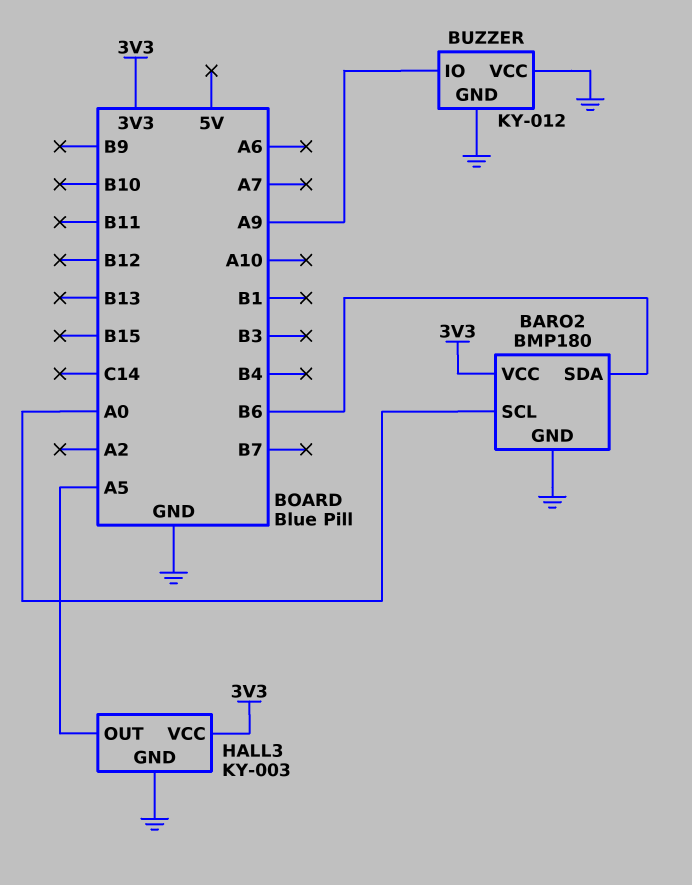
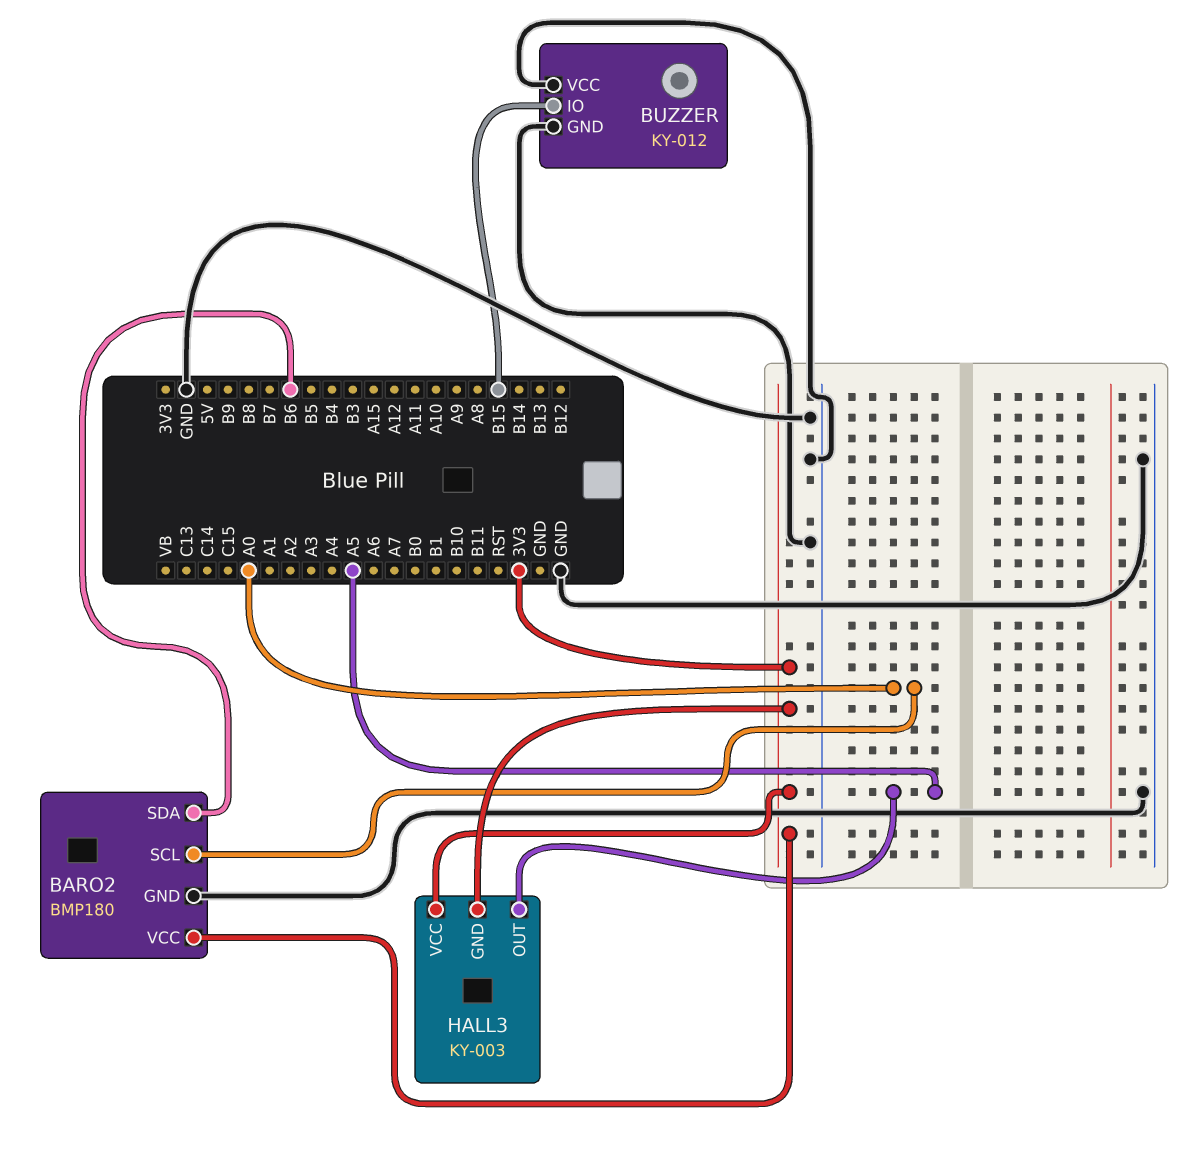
BUZZER pin IO: A9 -> B15
HALL3 pin GND: GND -> 3V3

